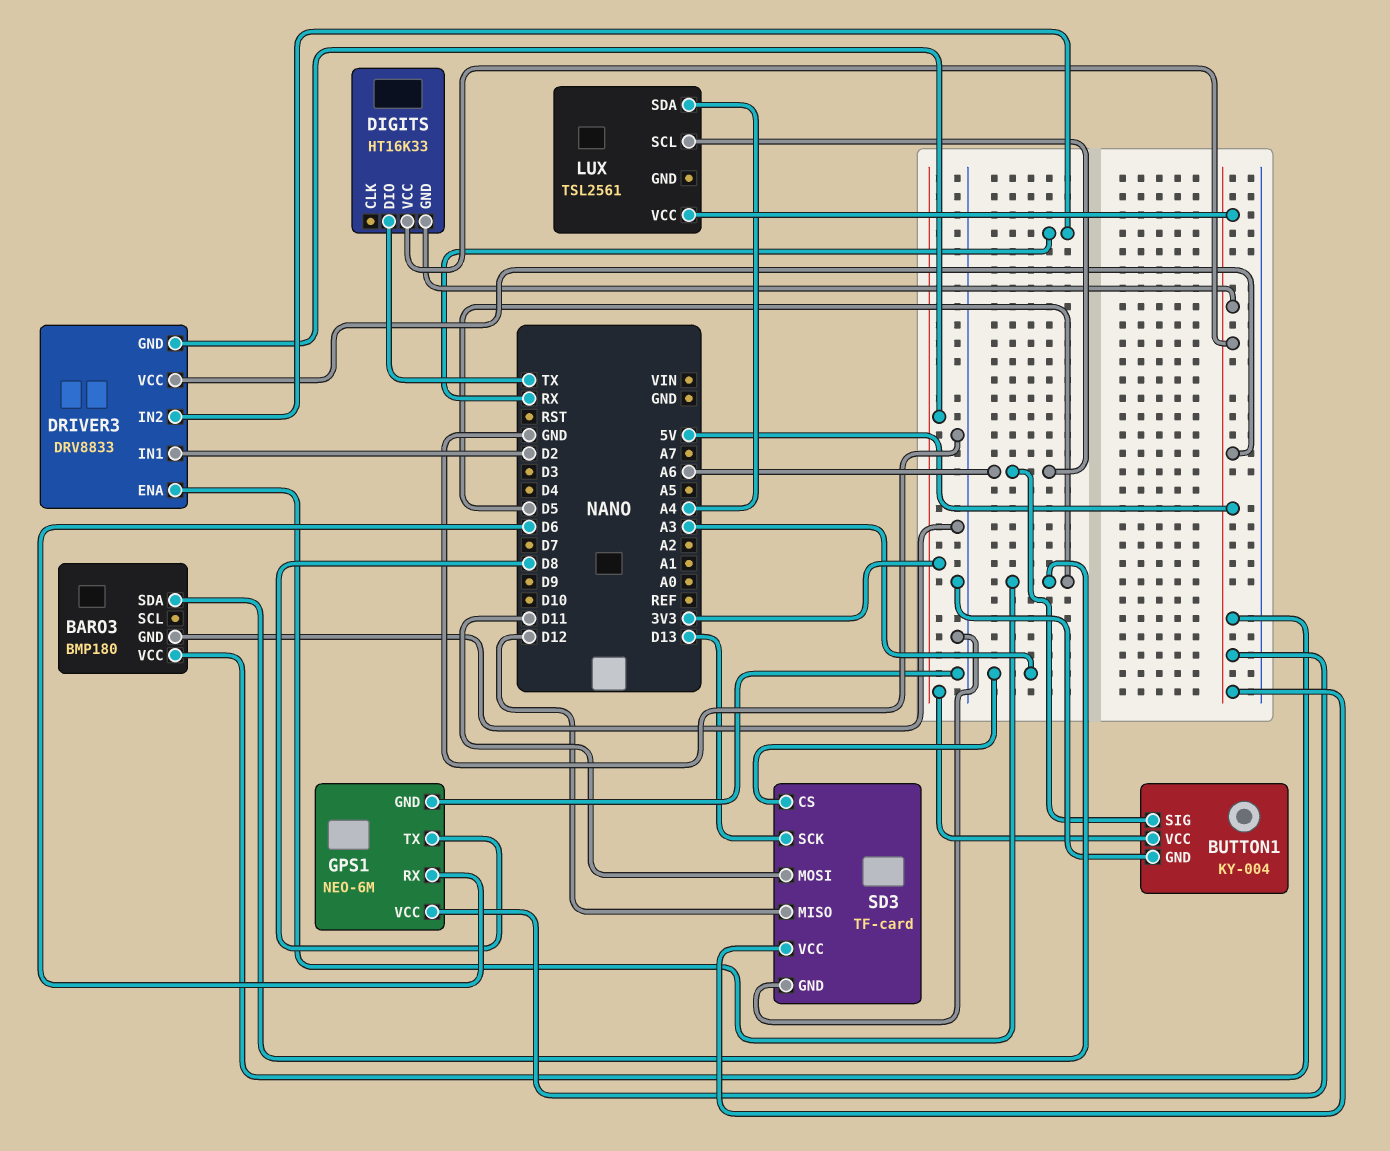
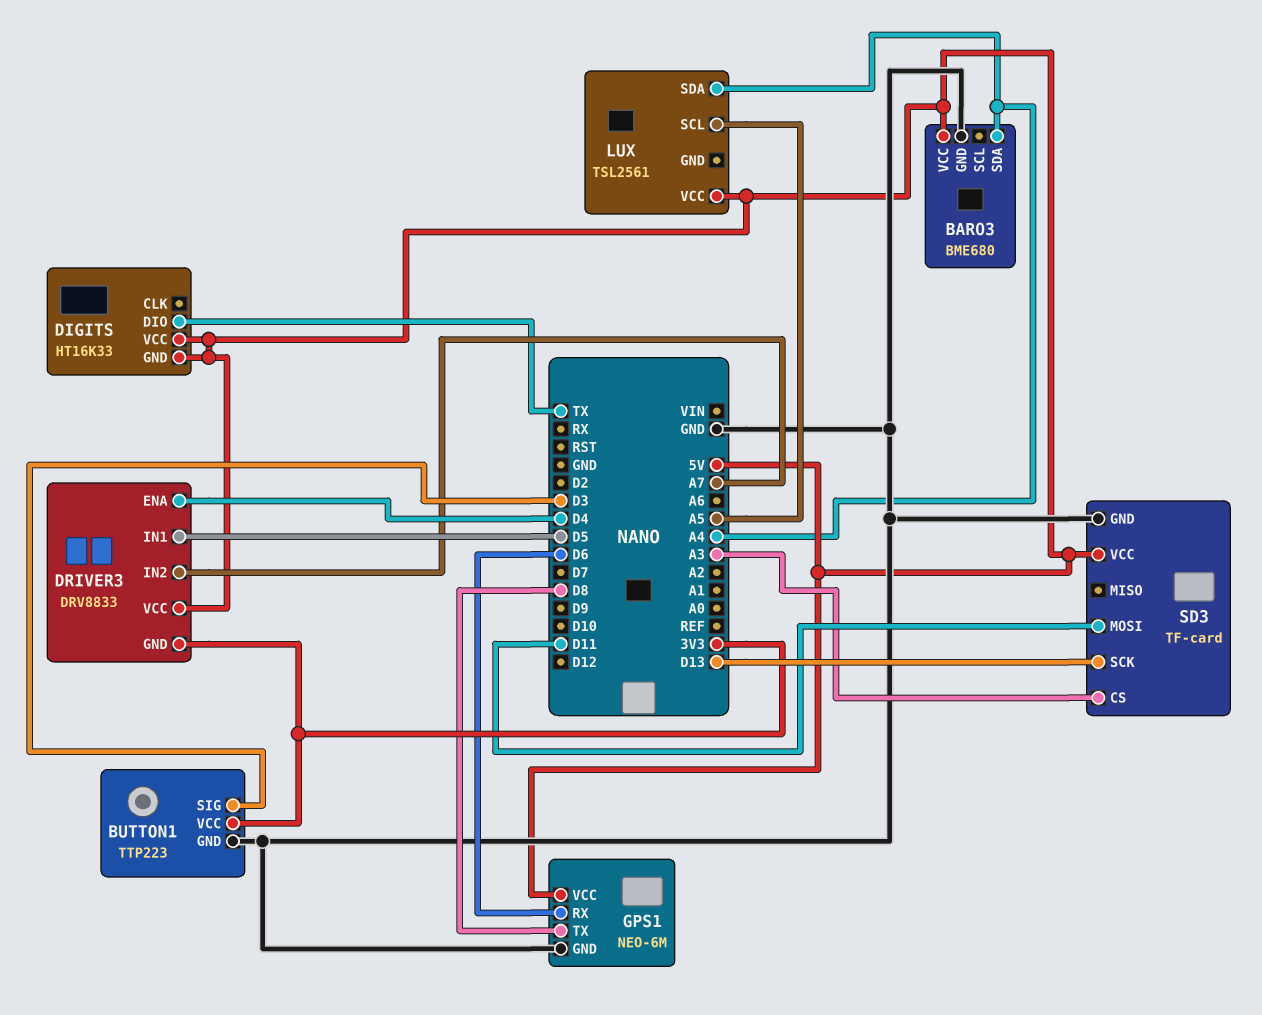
BARO3: BMP180 -> BME680
BARO3 pin SDA: D5 -> A4
BUTTON1: KY-004 -> TTP223
BUTTON1 pin SIG: A6 -> D3
DRIVER3 pin ENA: D5 -> D4
DRIVER3 pin IN1: D2 -> D5
DRIVER3 pin IN2: RX -> A7
LUX pin SCL: A6 -> A5
SD3 pin MISO: D12 -> none

